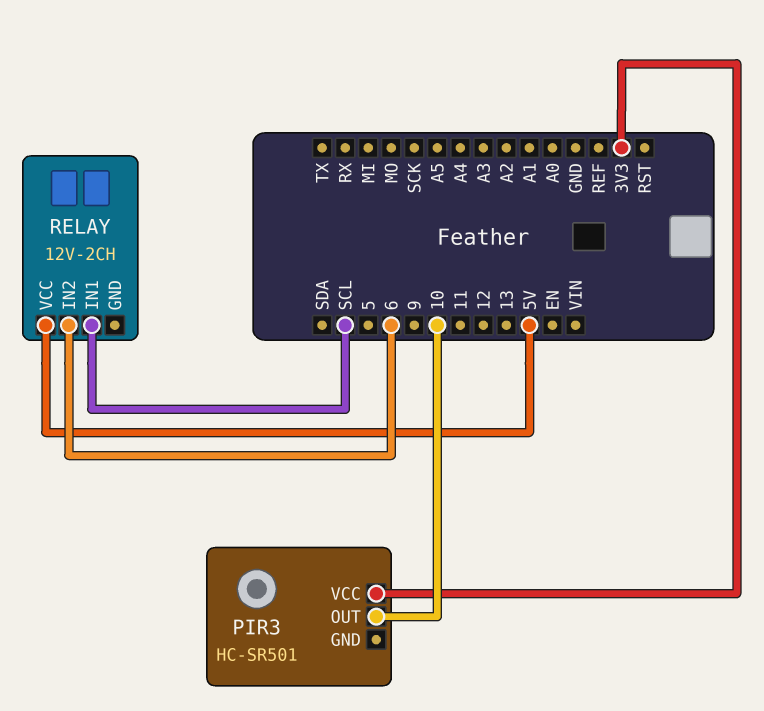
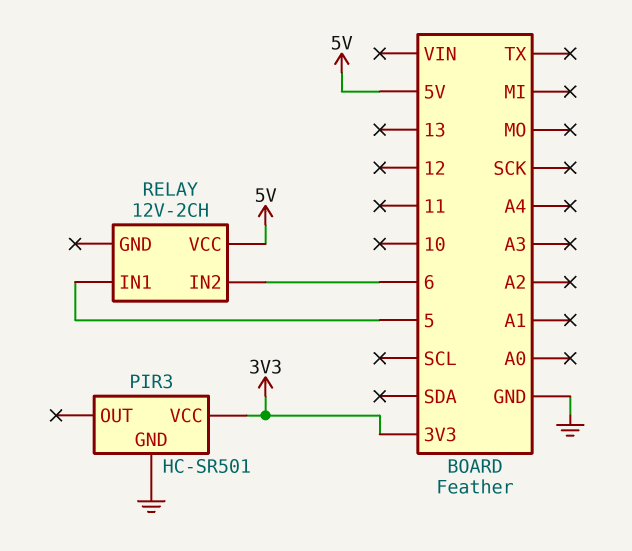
PIR3 pin GND: none -> GND
PIR3 pin OUT: 10 -> none
RELAY pin IN1: SCL -> 5

